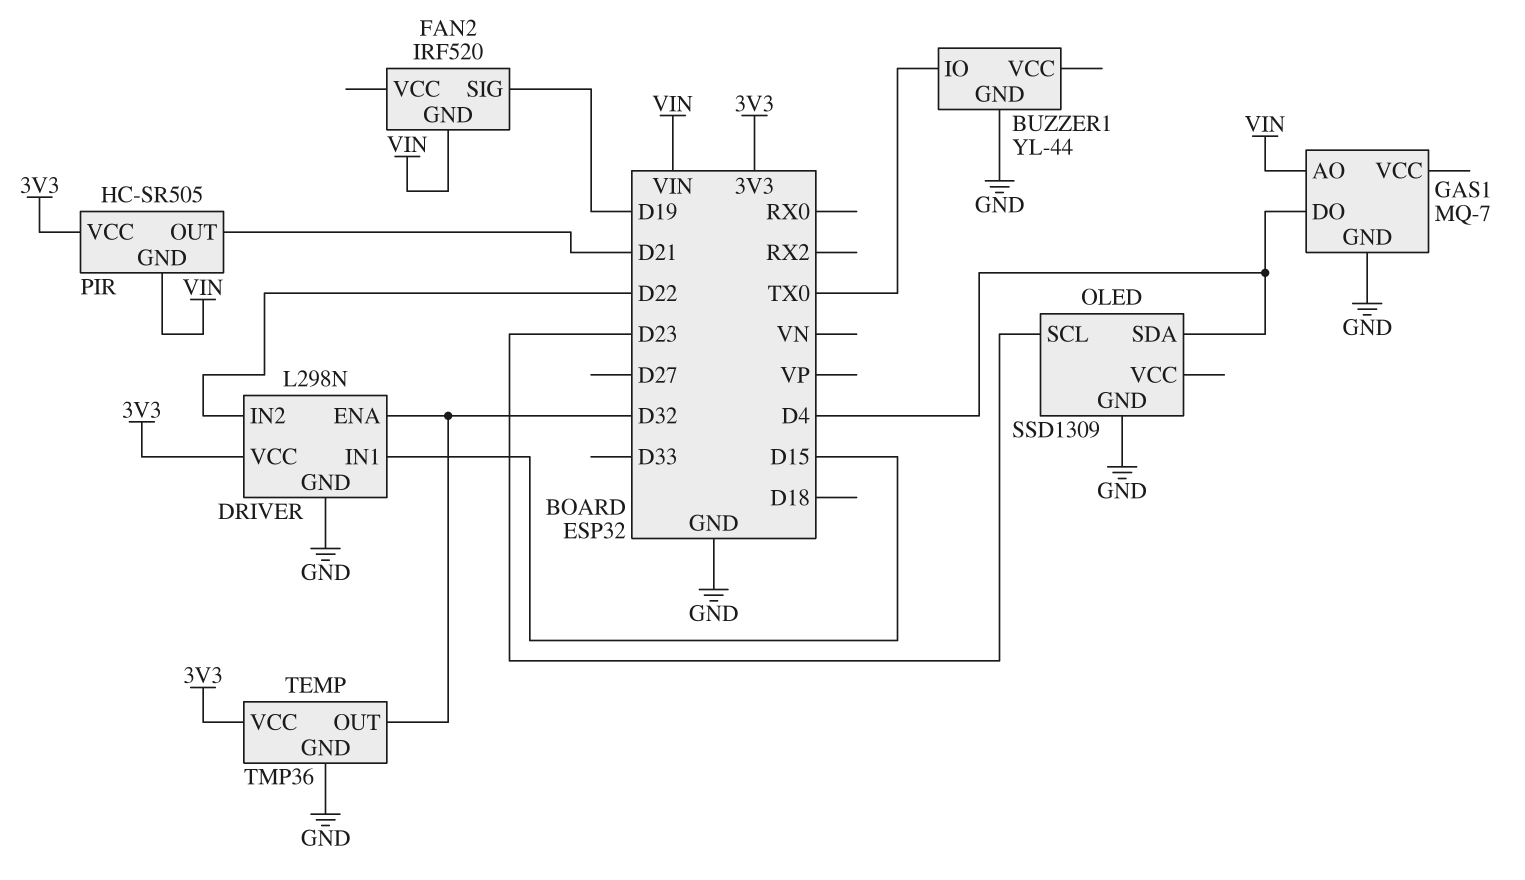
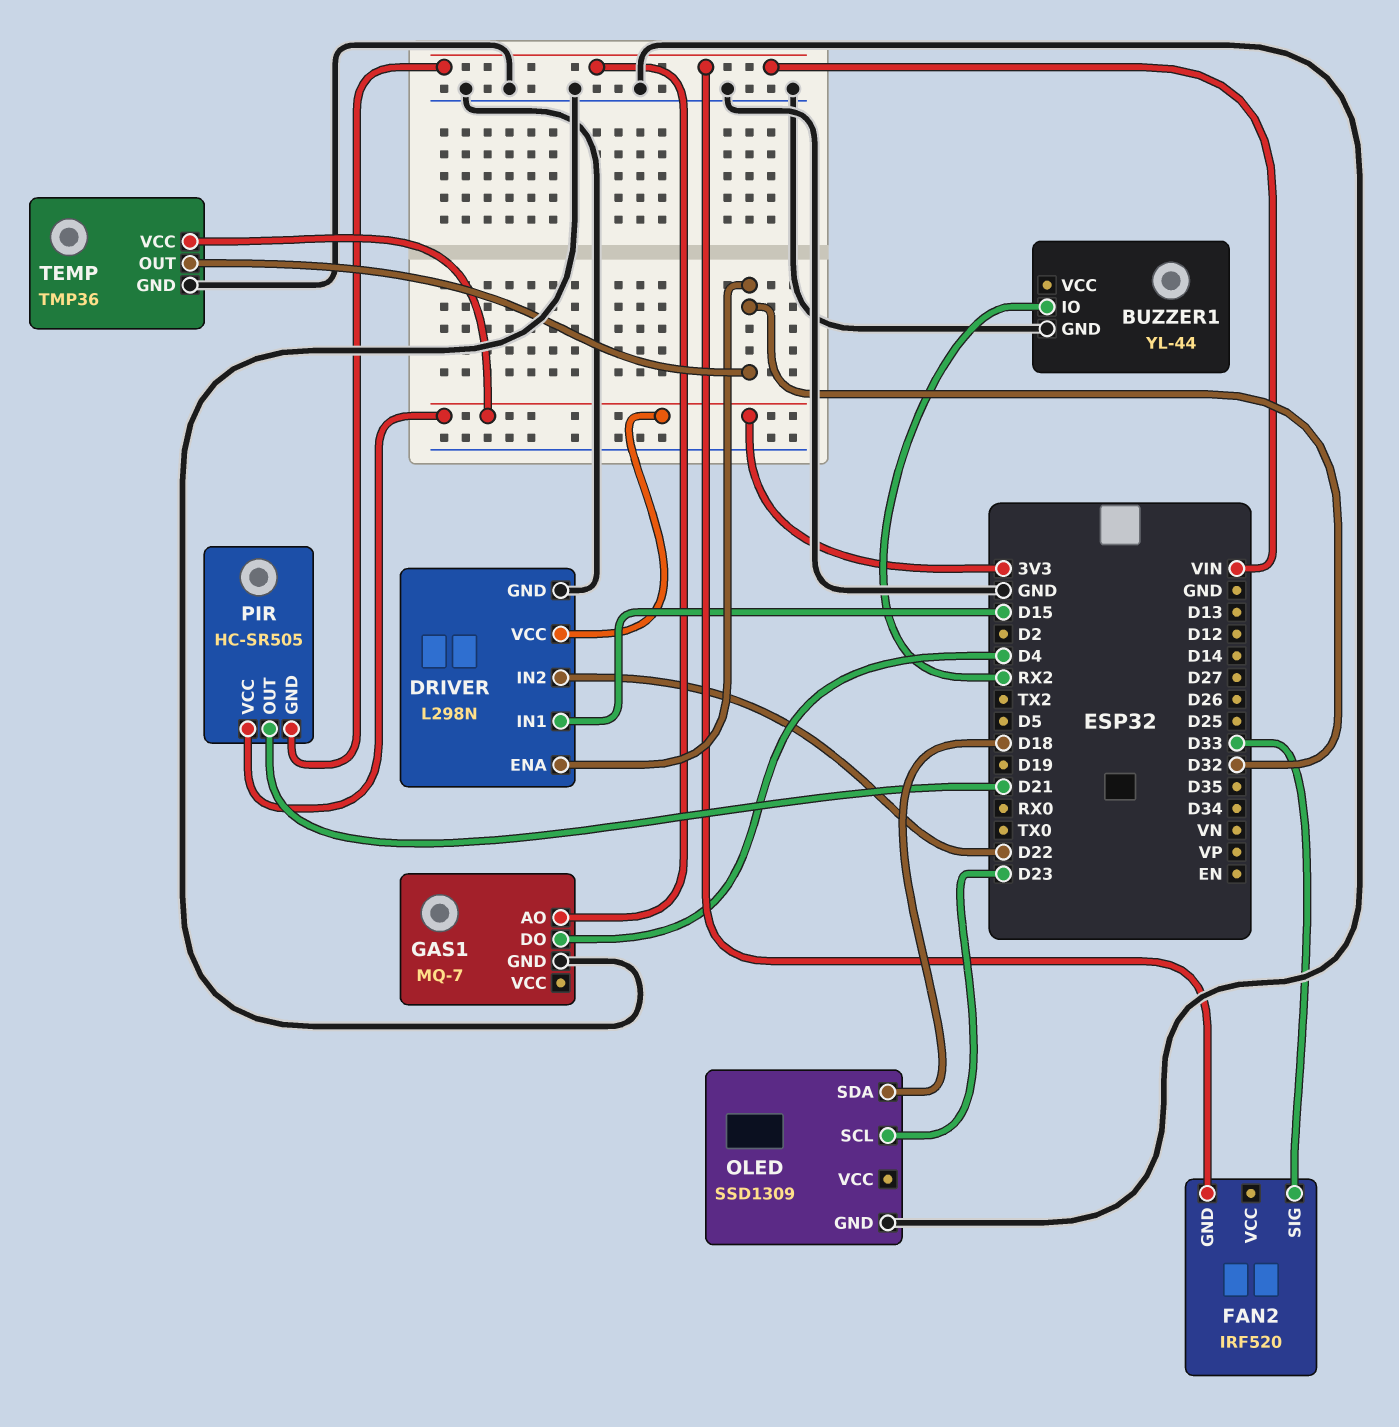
BUZZER1 pin IO: TX0 -> RX2
FAN2 pin SIG: D19 -> D33
OLED pin SDA: D4 -> D18

